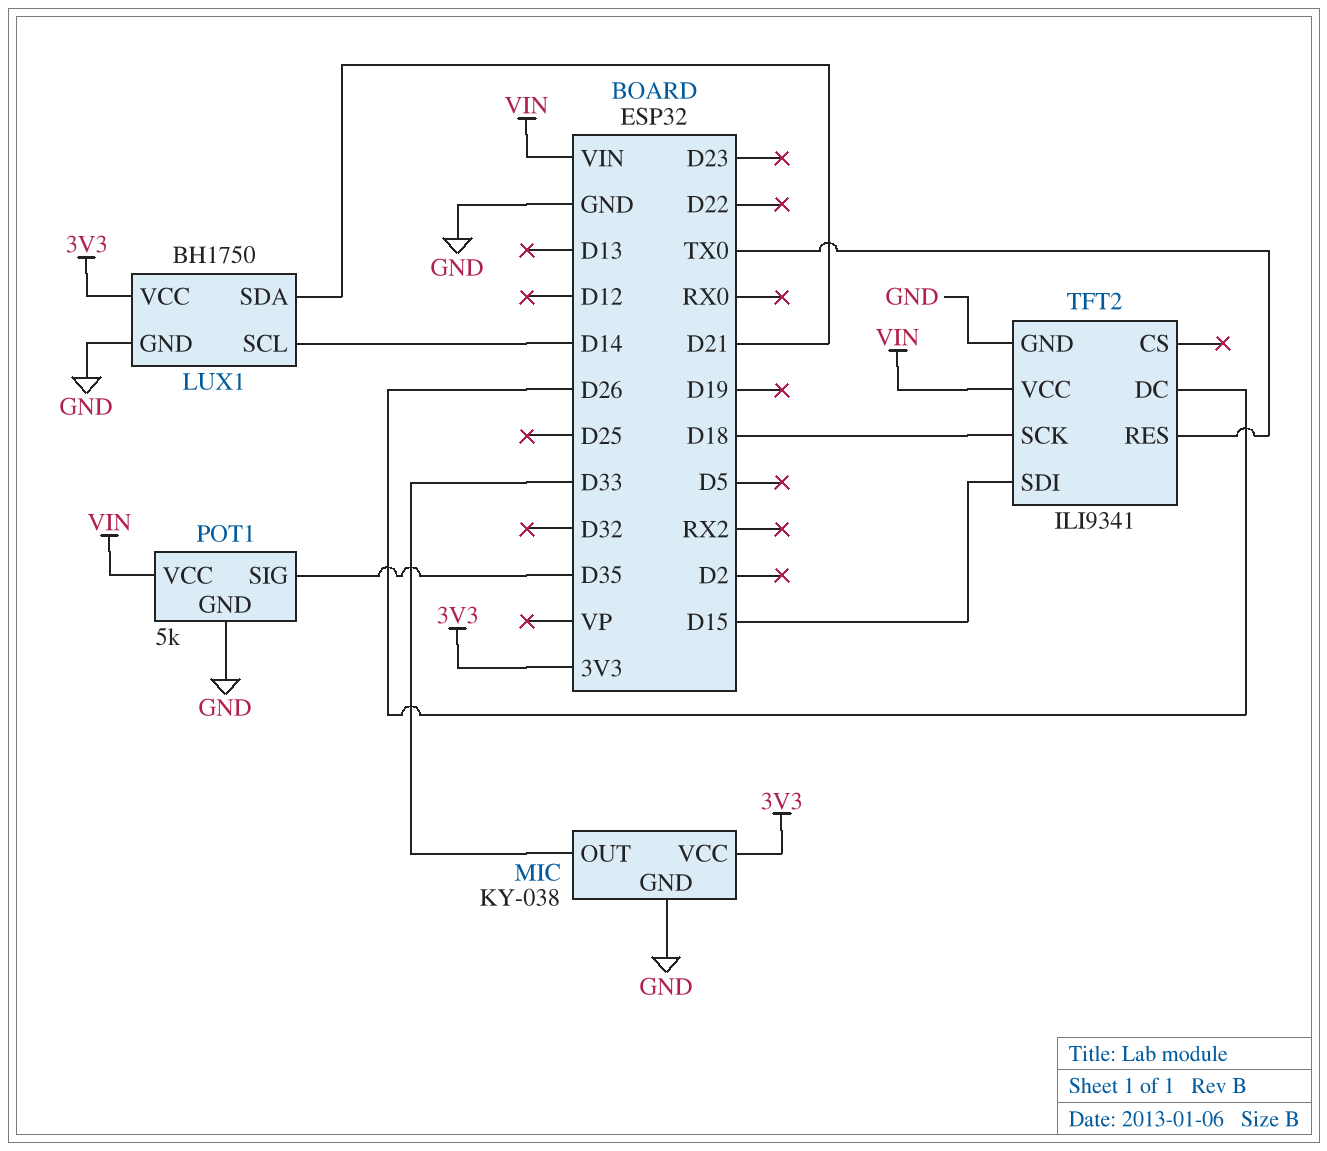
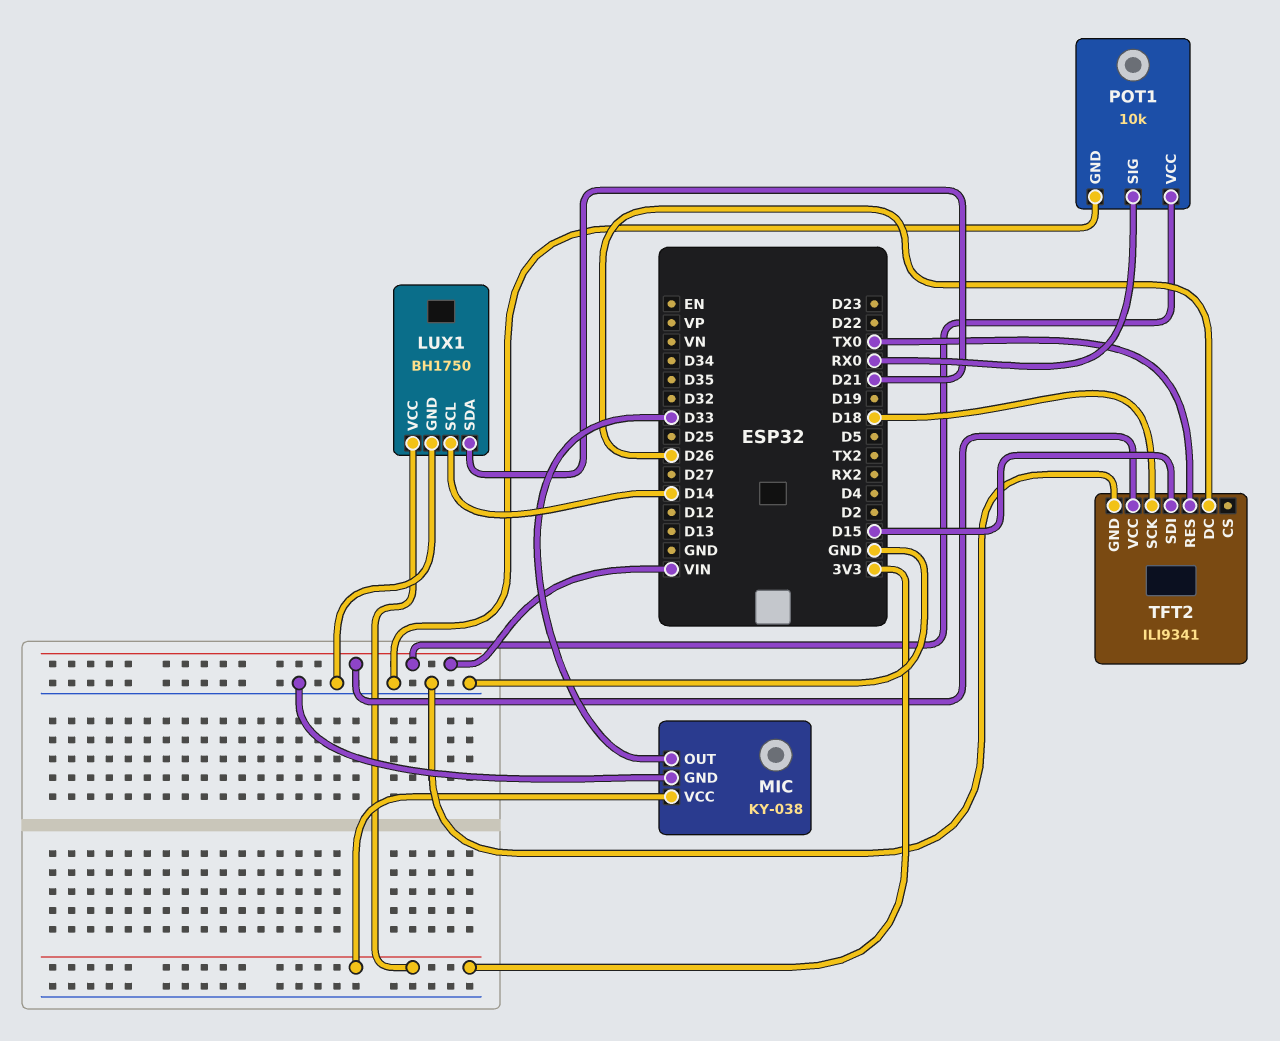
POT1: 5k -> 10k
POT1 pin SIG: D35 -> RX0

